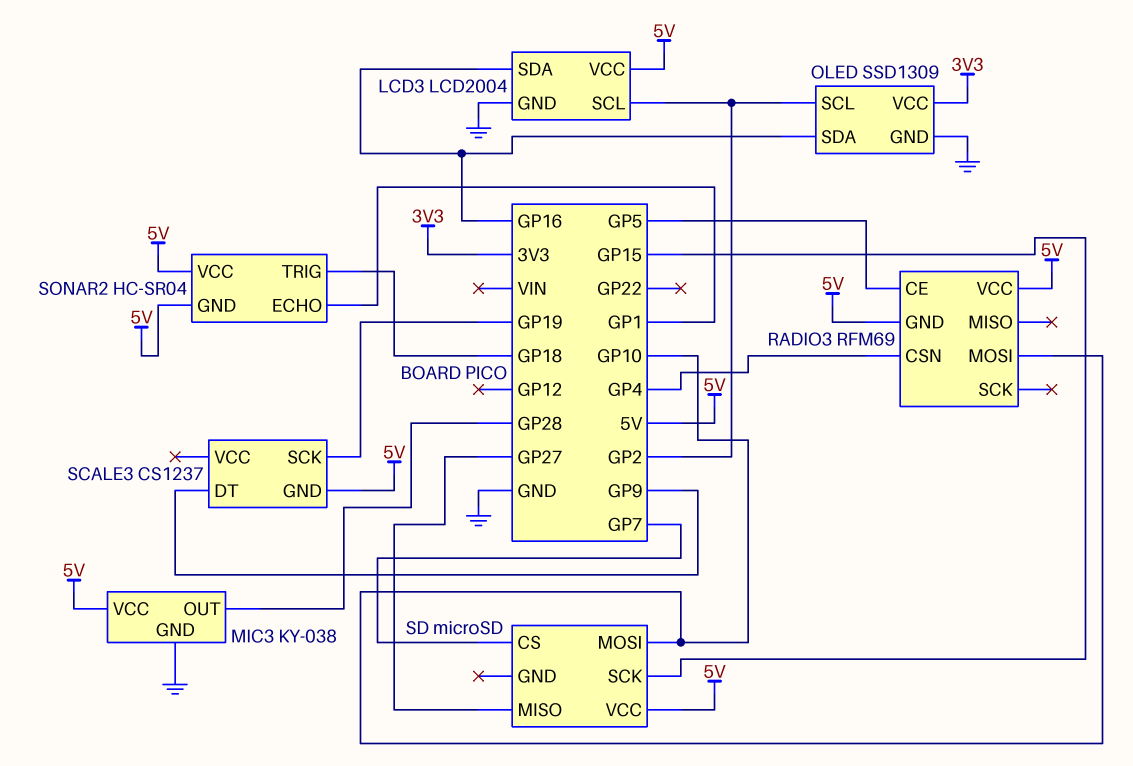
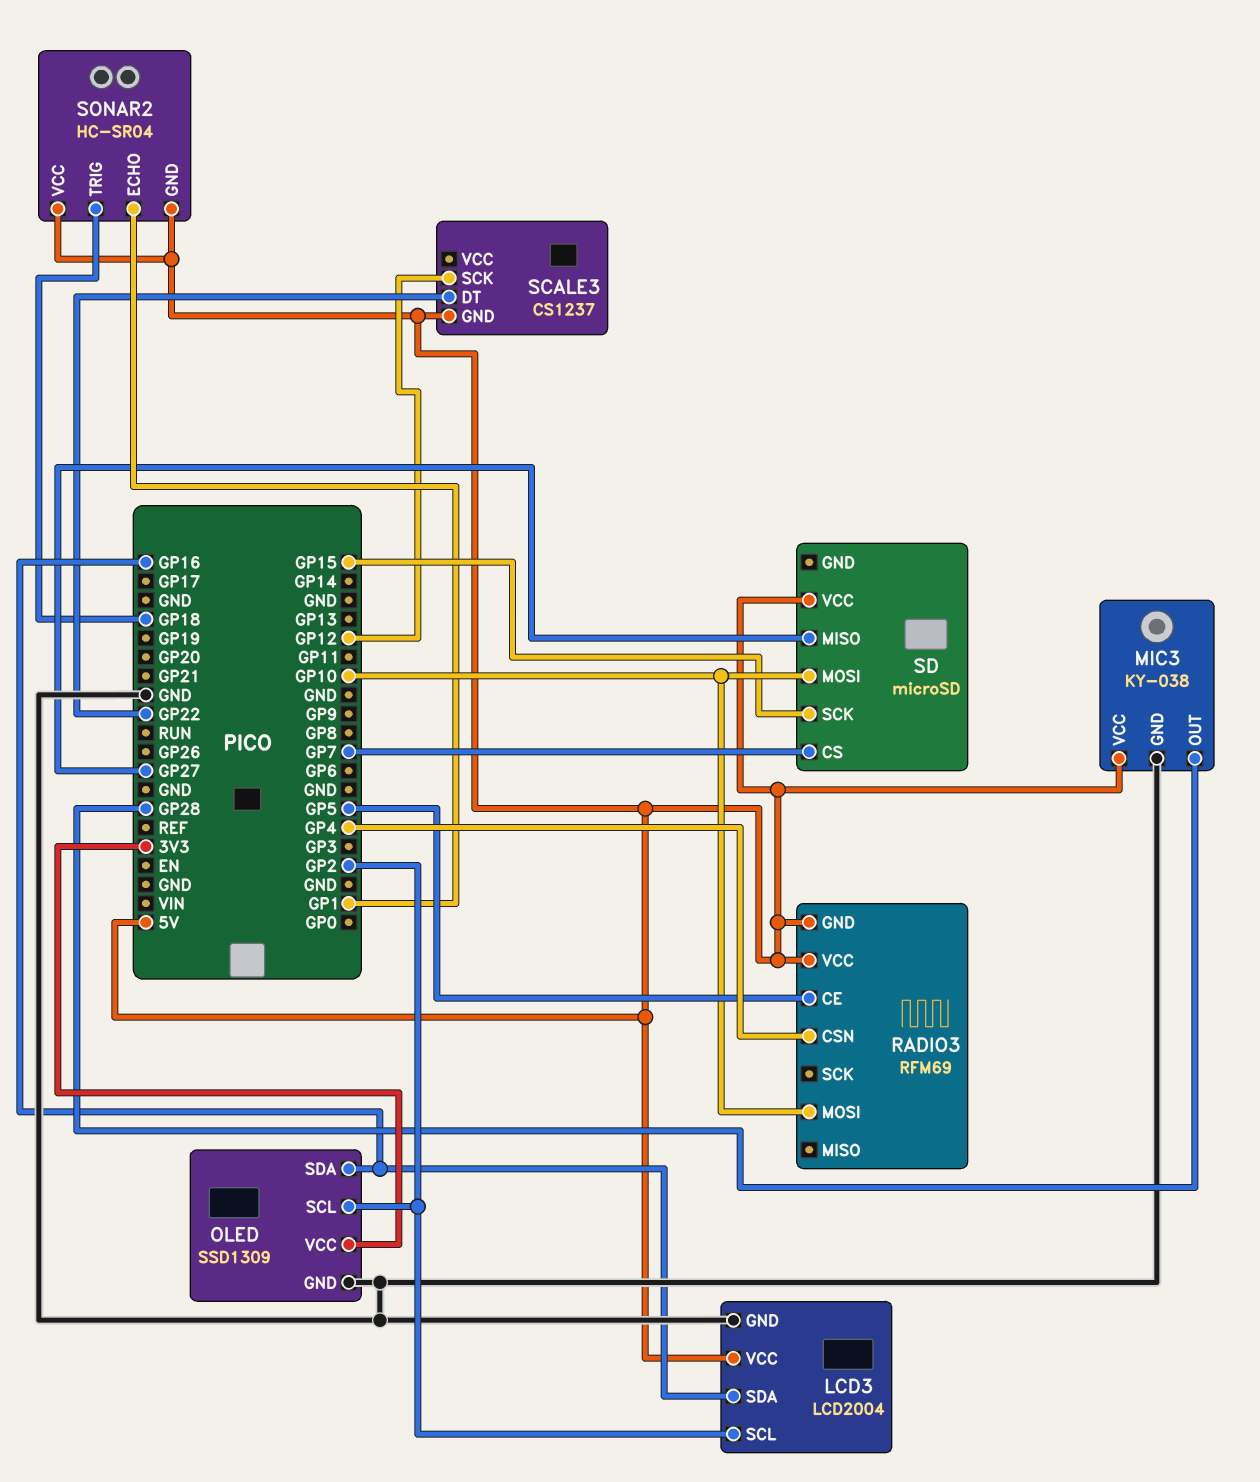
SCALE3 pin DT: GP9 -> GP22
SCALE3 pin SCK: GP19 -> GP12

